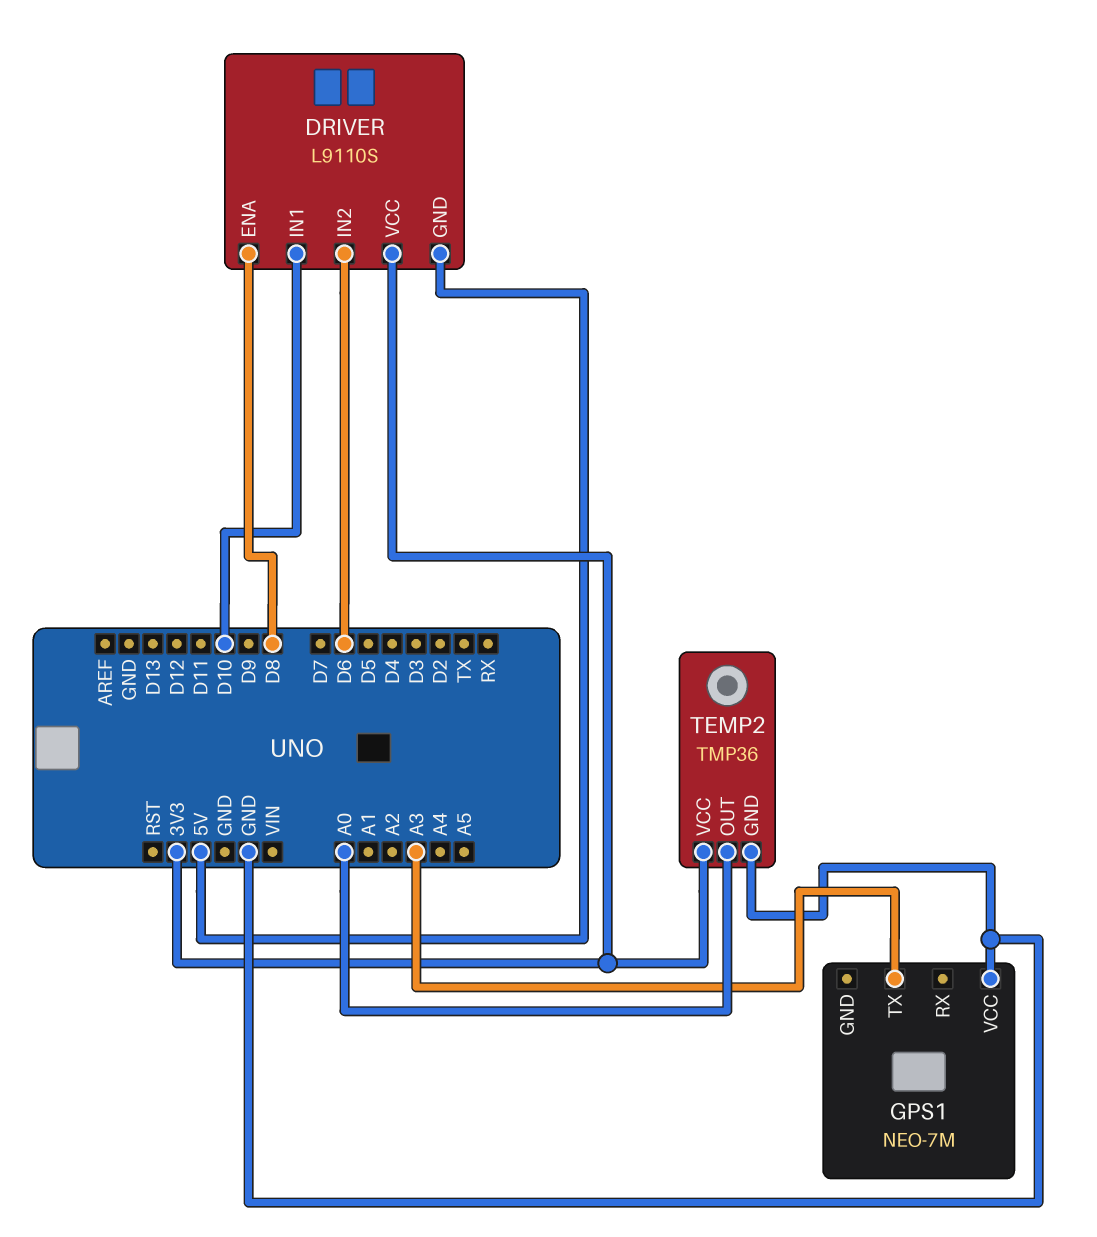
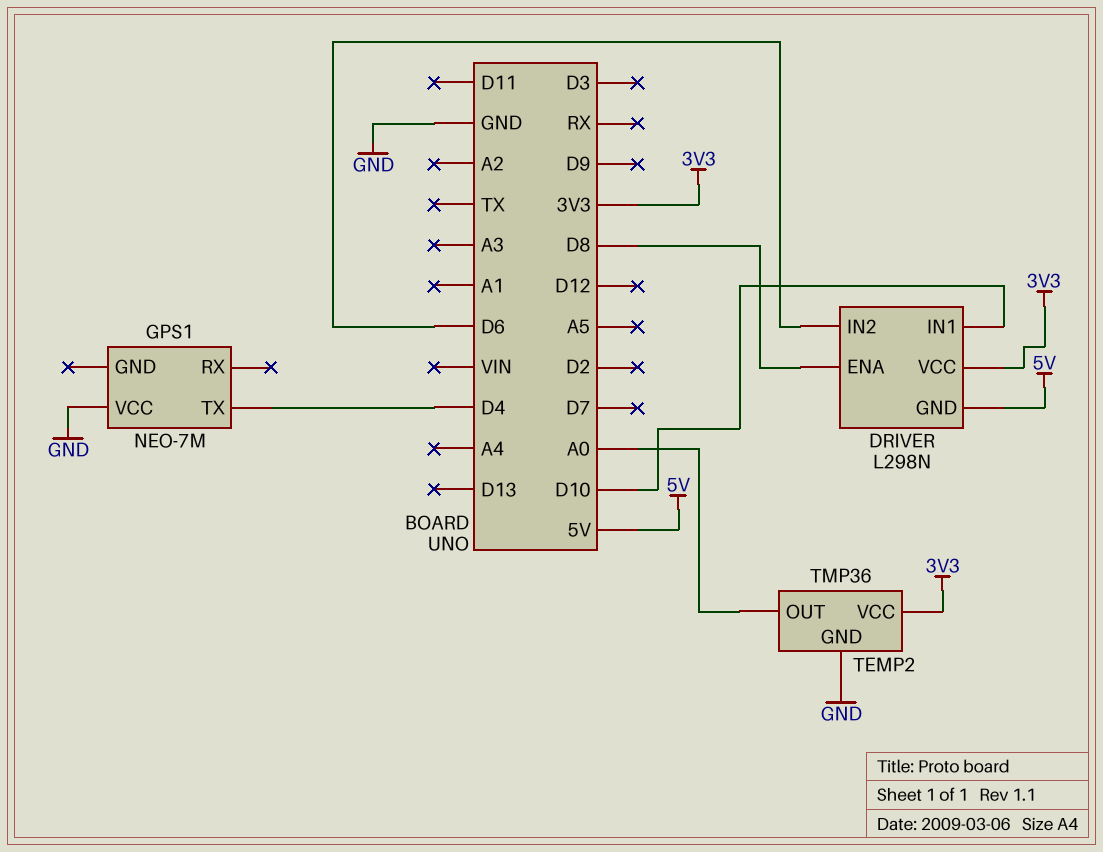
DRIVER: L9110S -> L298N
GPS1 pin TX: A3 -> D4

